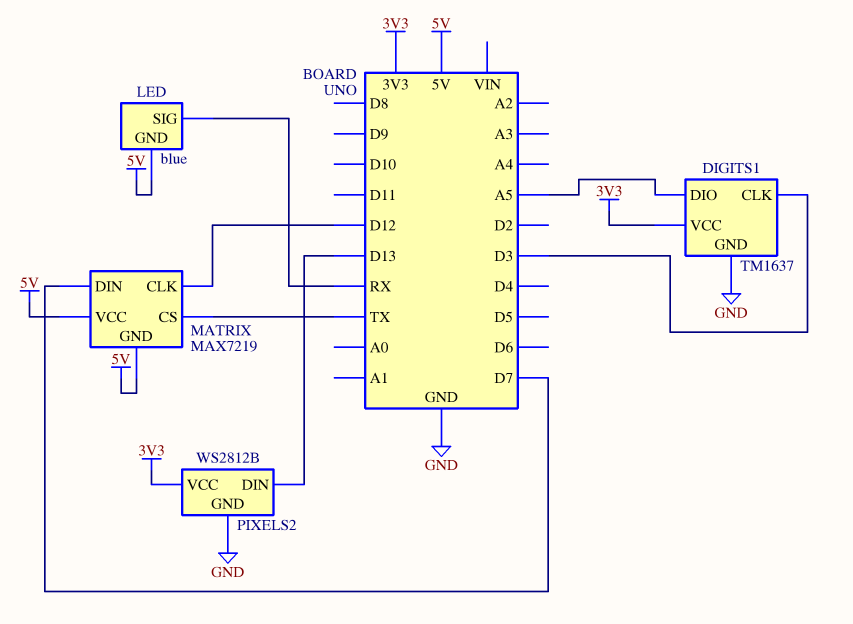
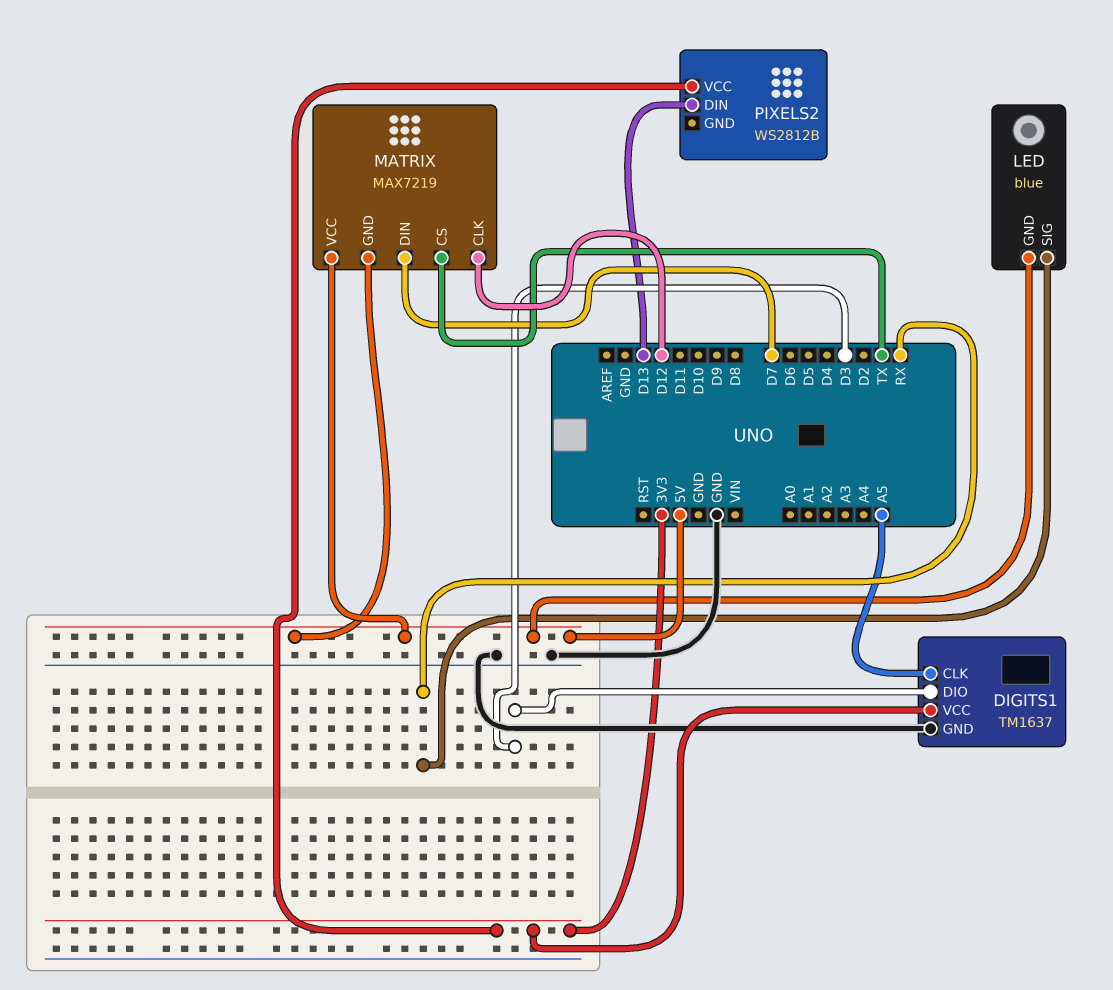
DIGITS1 pin CLK: D3 -> A5
DIGITS1 pin DIO: A5 -> D3
PIXELS2 pin GND: GND -> none

